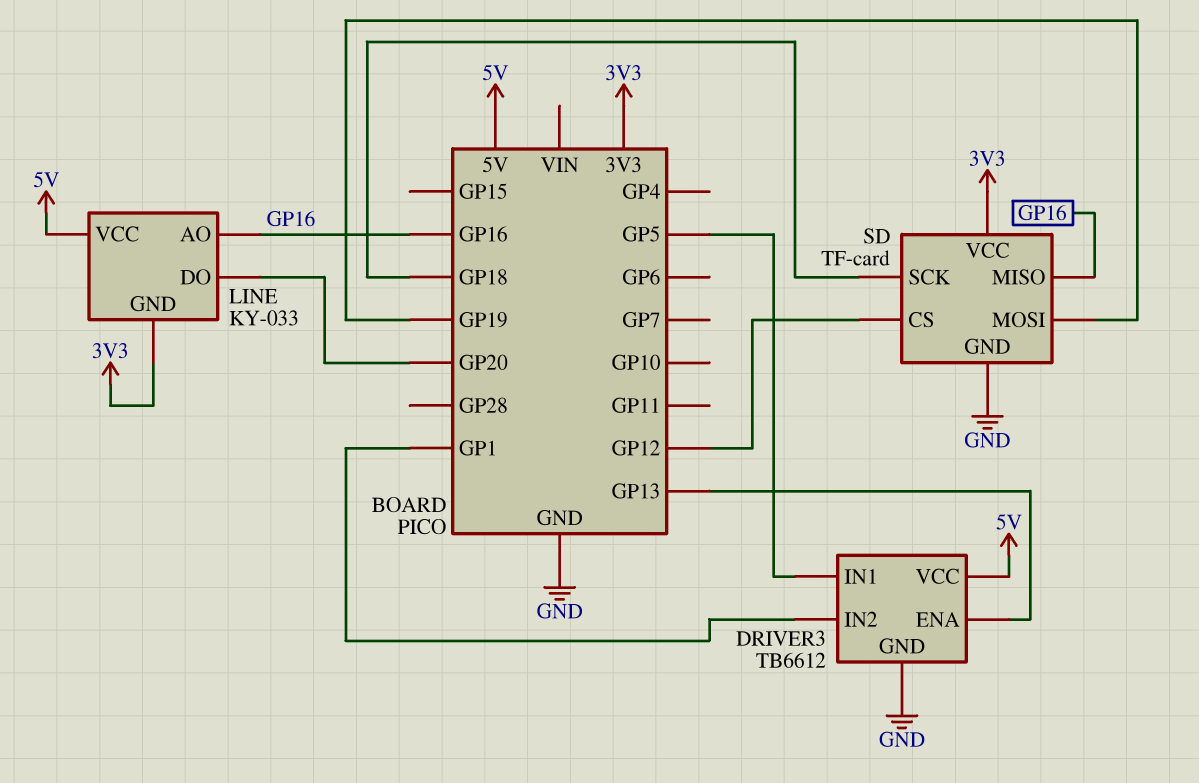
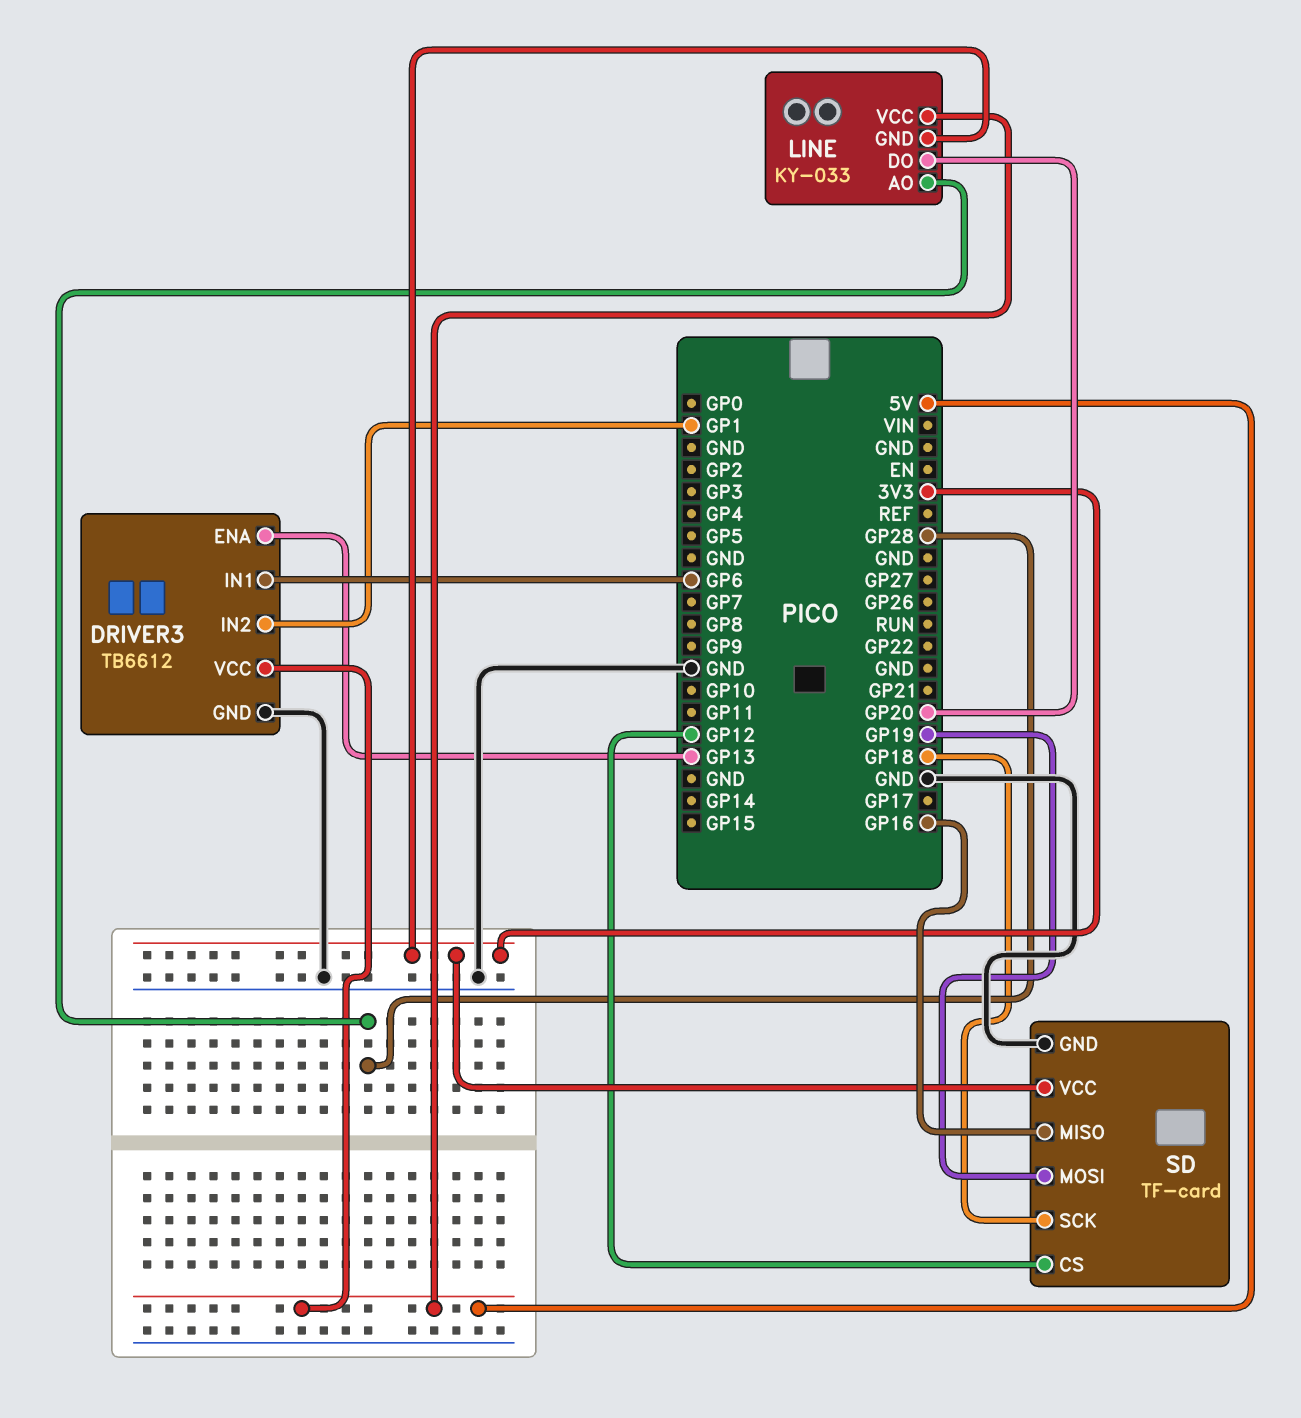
DRIVER3 pin IN1: GP5 -> GP6
LINE pin AO: GP16 -> GP28

